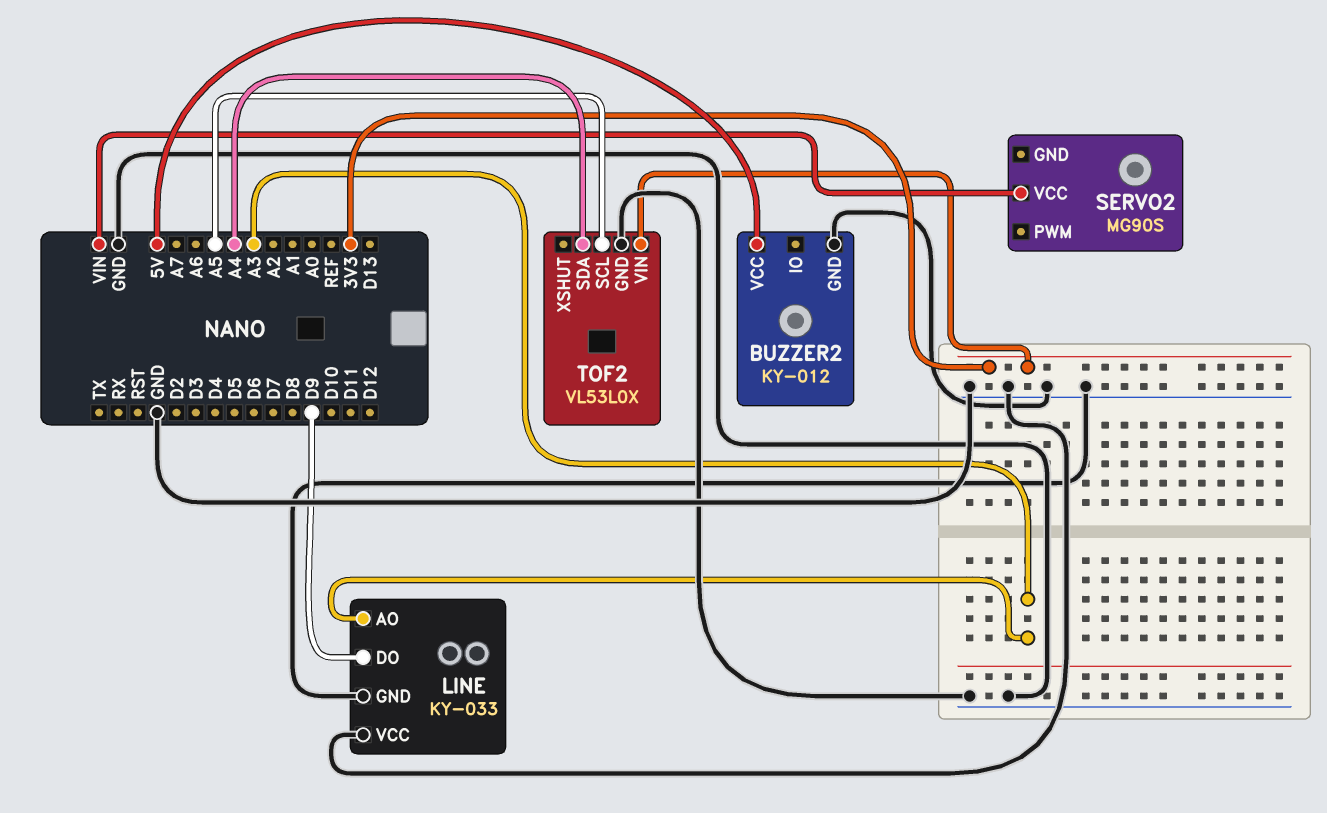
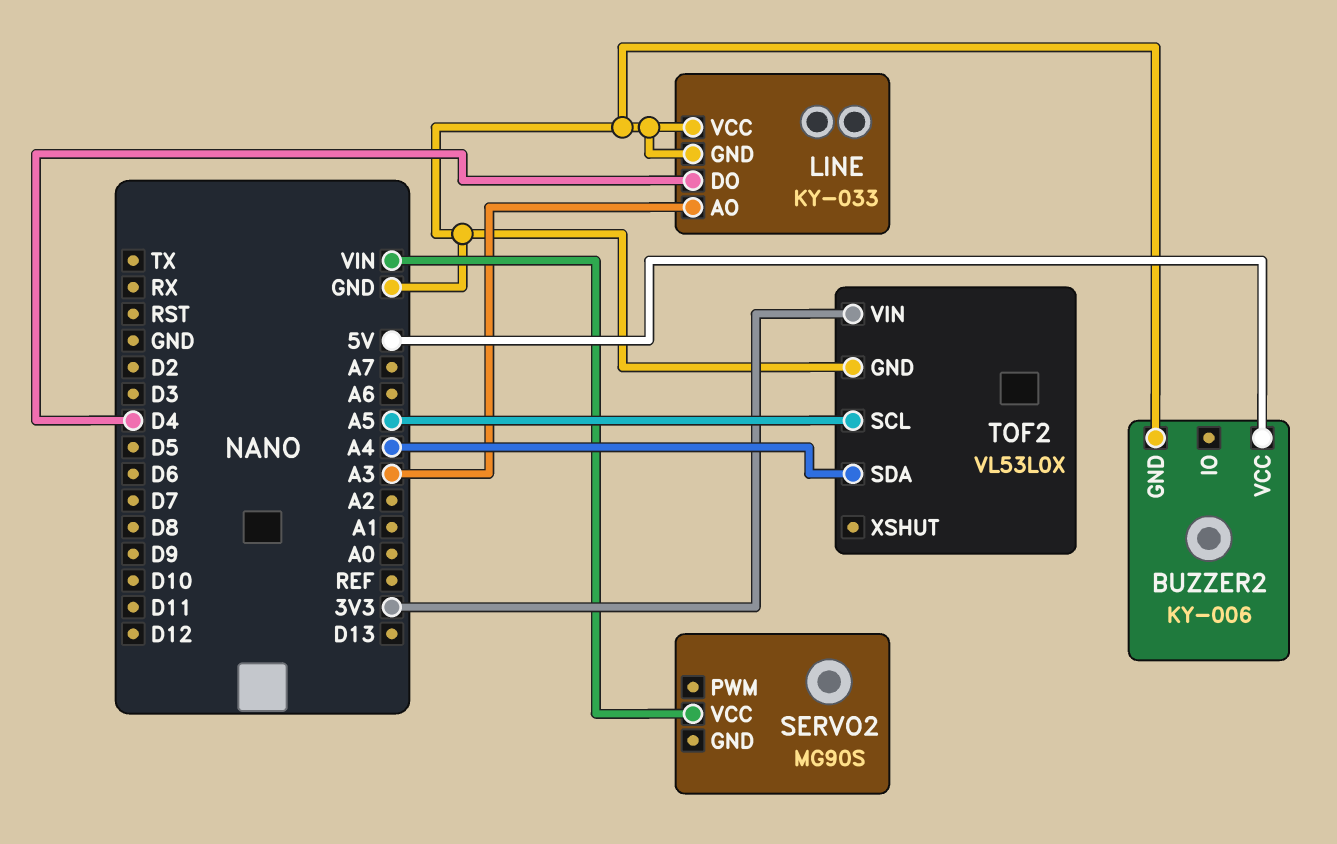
BUZZER2: KY-012 -> KY-006
LINE pin DO: D9 -> D4

